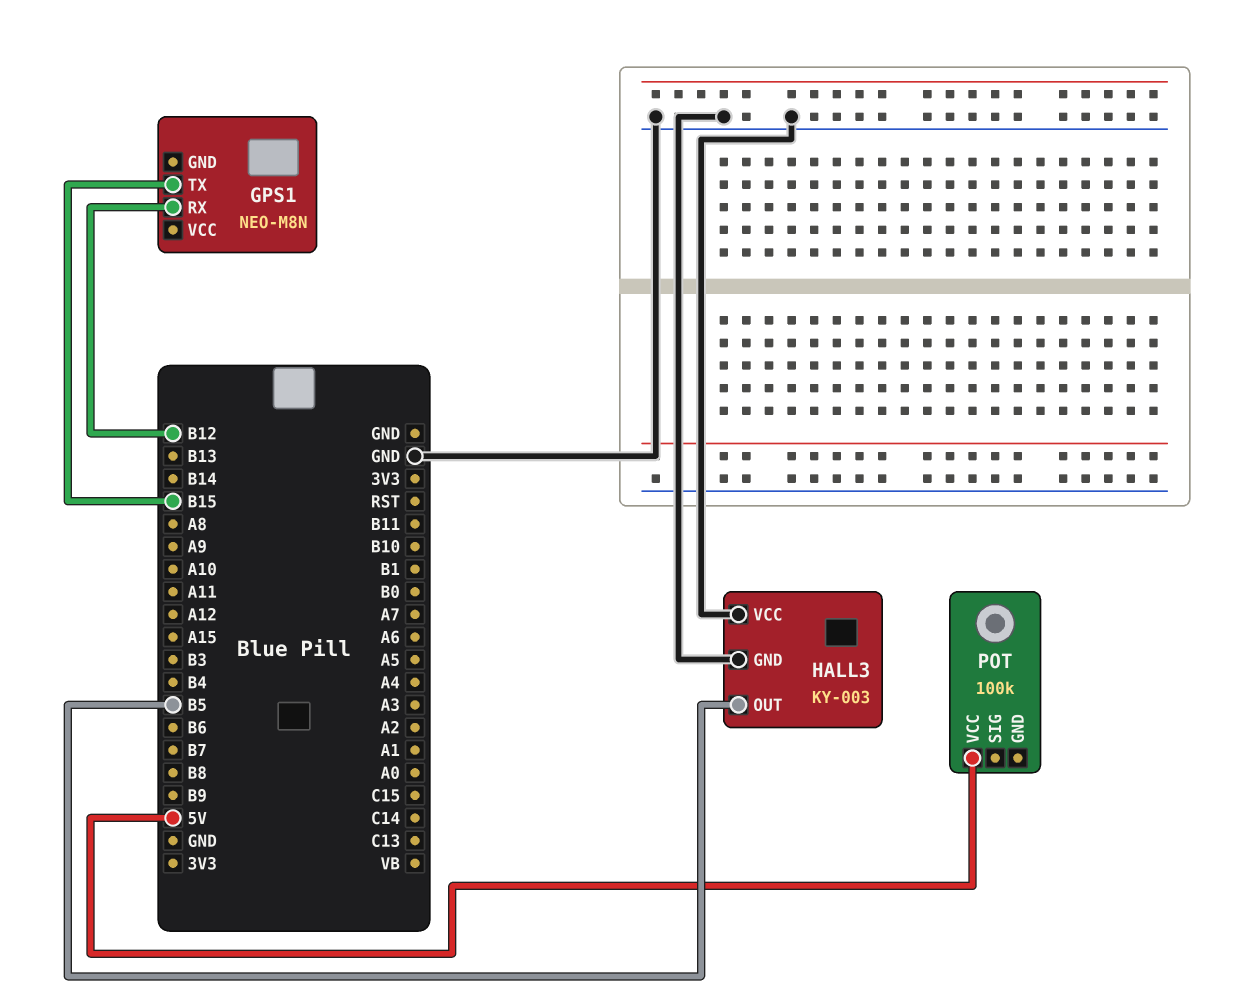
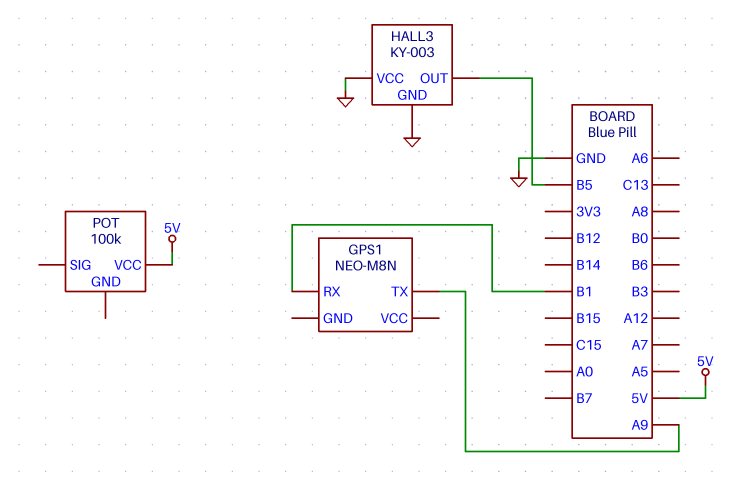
GPS1 pin RX: B12 -> B1
GPS1 pin TX: B15 -> A9

